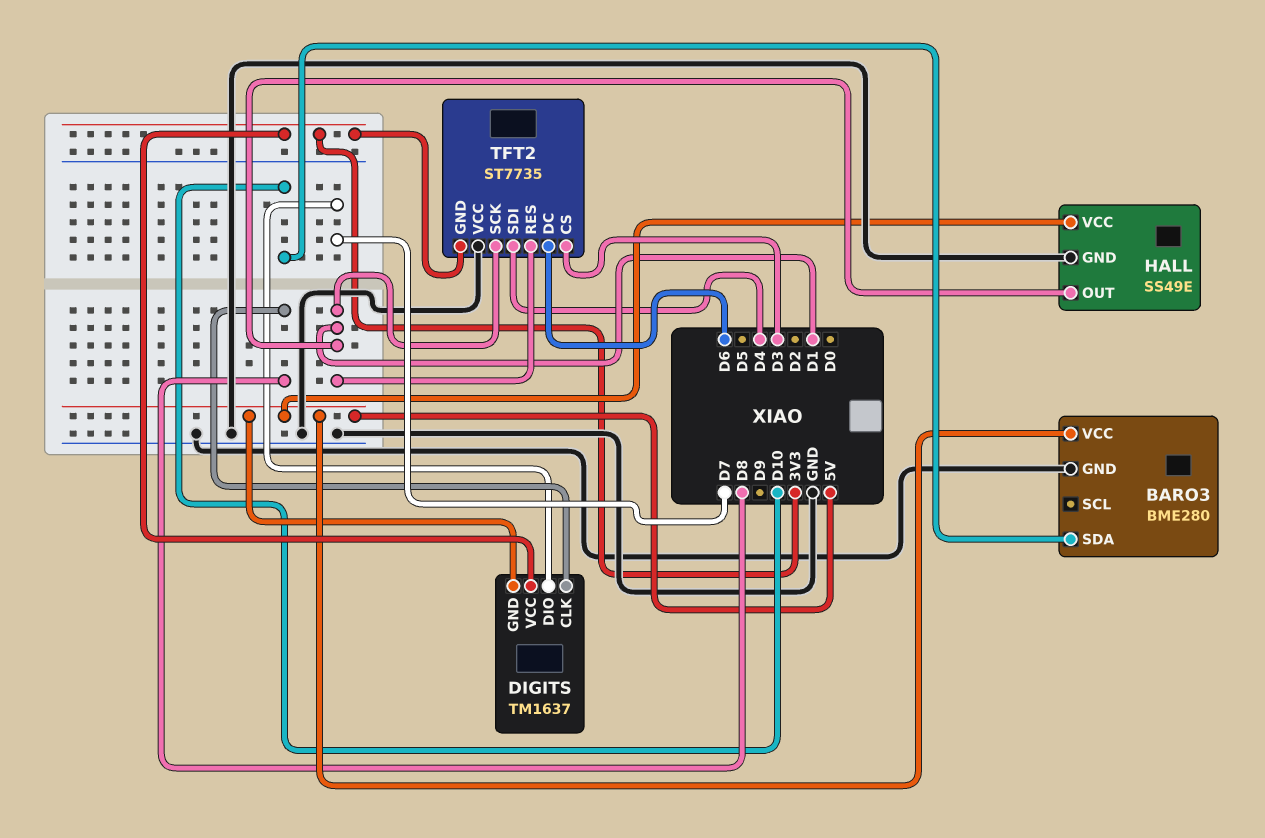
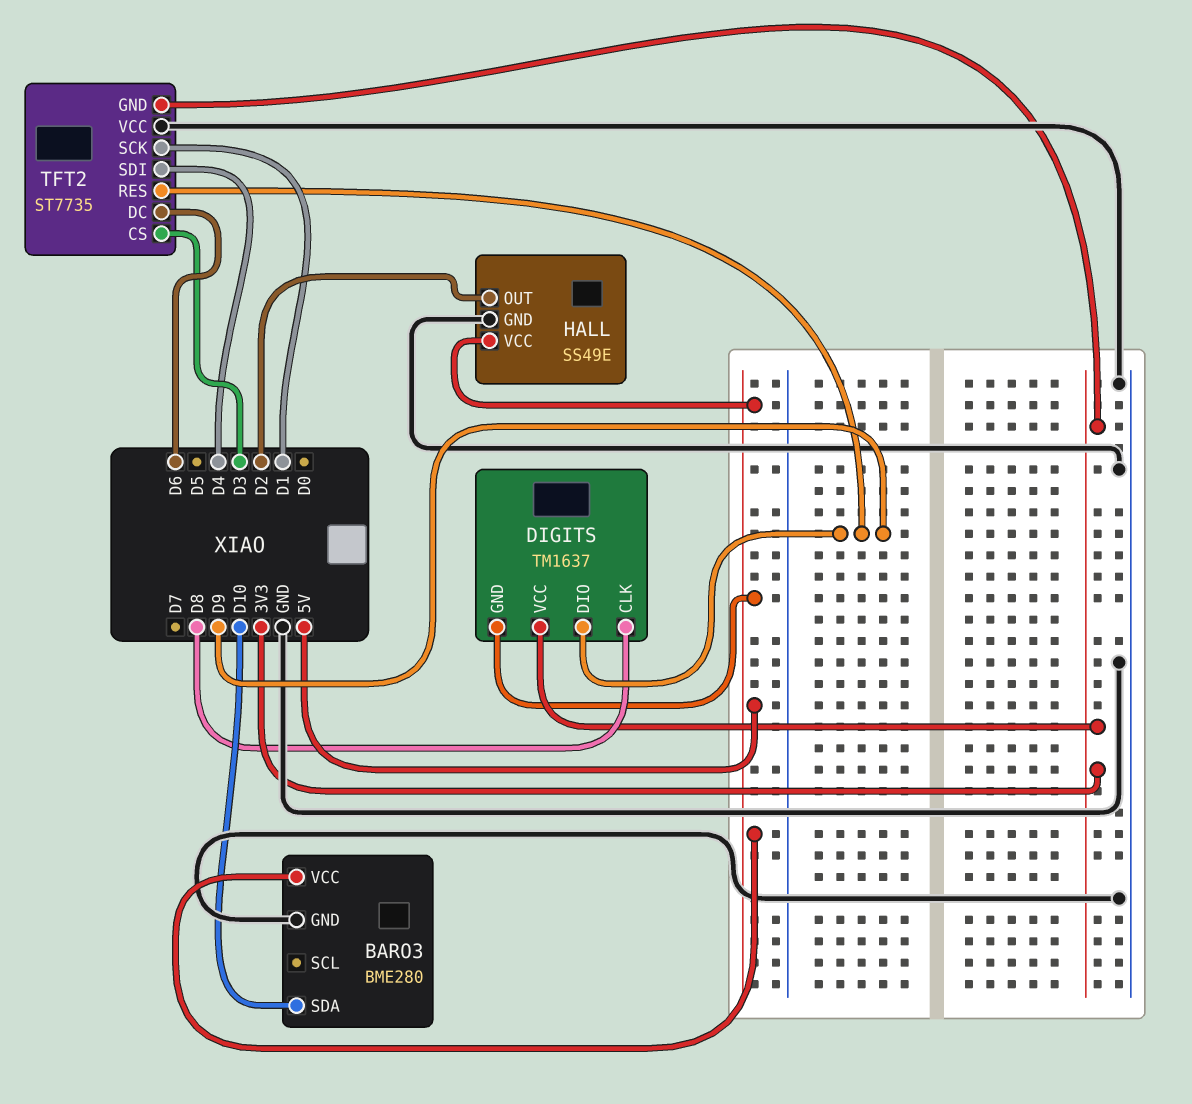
DIGITS pin DIO: D7 -> D9
HALL pin OUT: D1 -> D2
TFT2 pin RES: D1 -> D9

